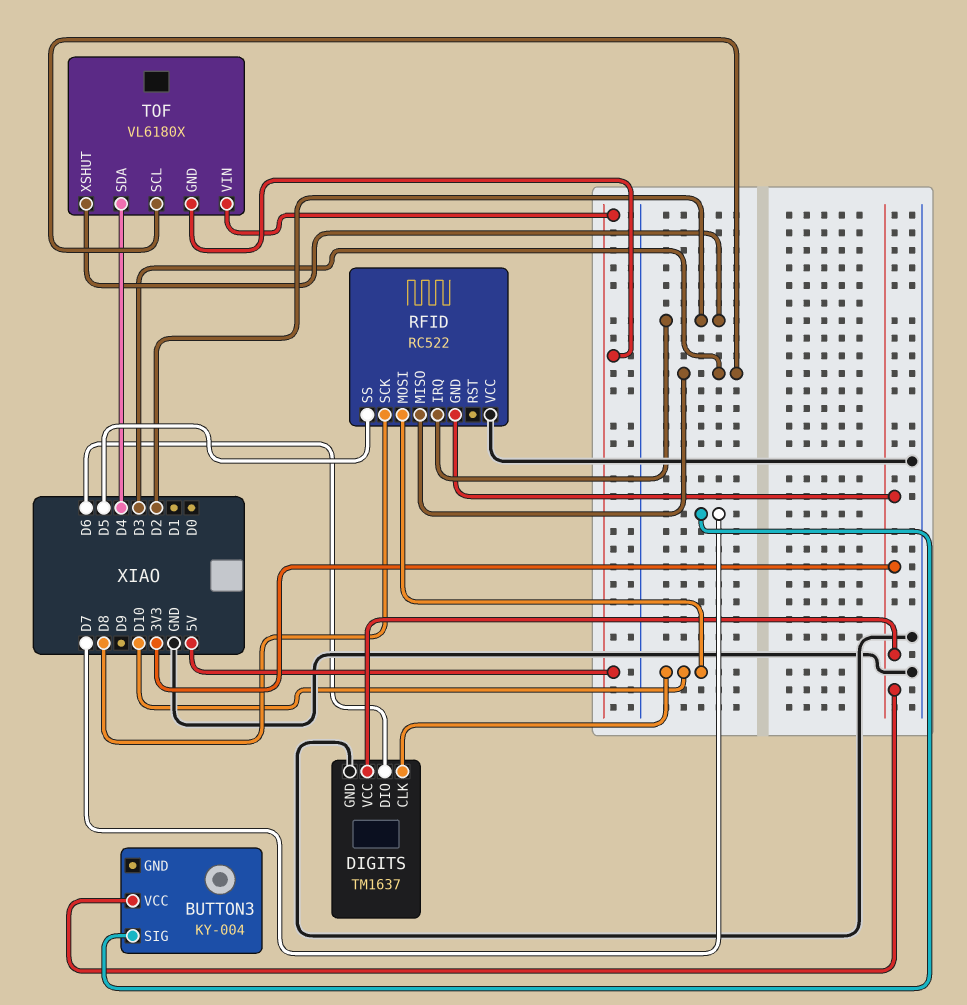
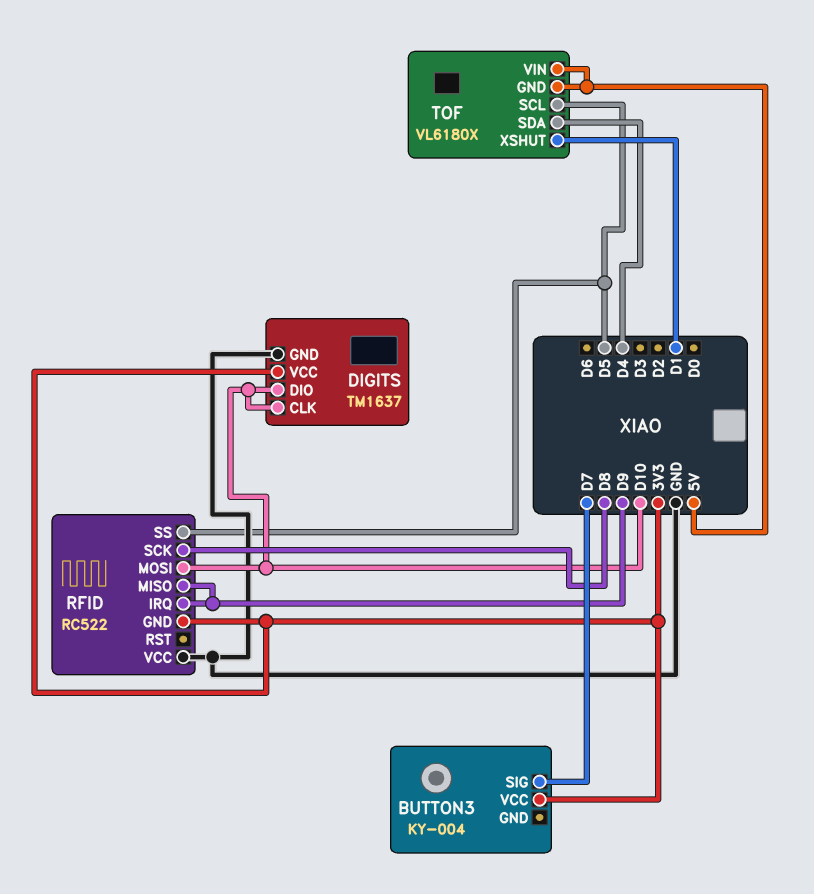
DIGITS pin DIO: D6 -> D10
RFID pin IRQ: D2 -> D9
RFID pin MISO: D3 -> D9
TOF pin SCL: D3 -> D5
TOF pin XSHUT: D2 -> D1

